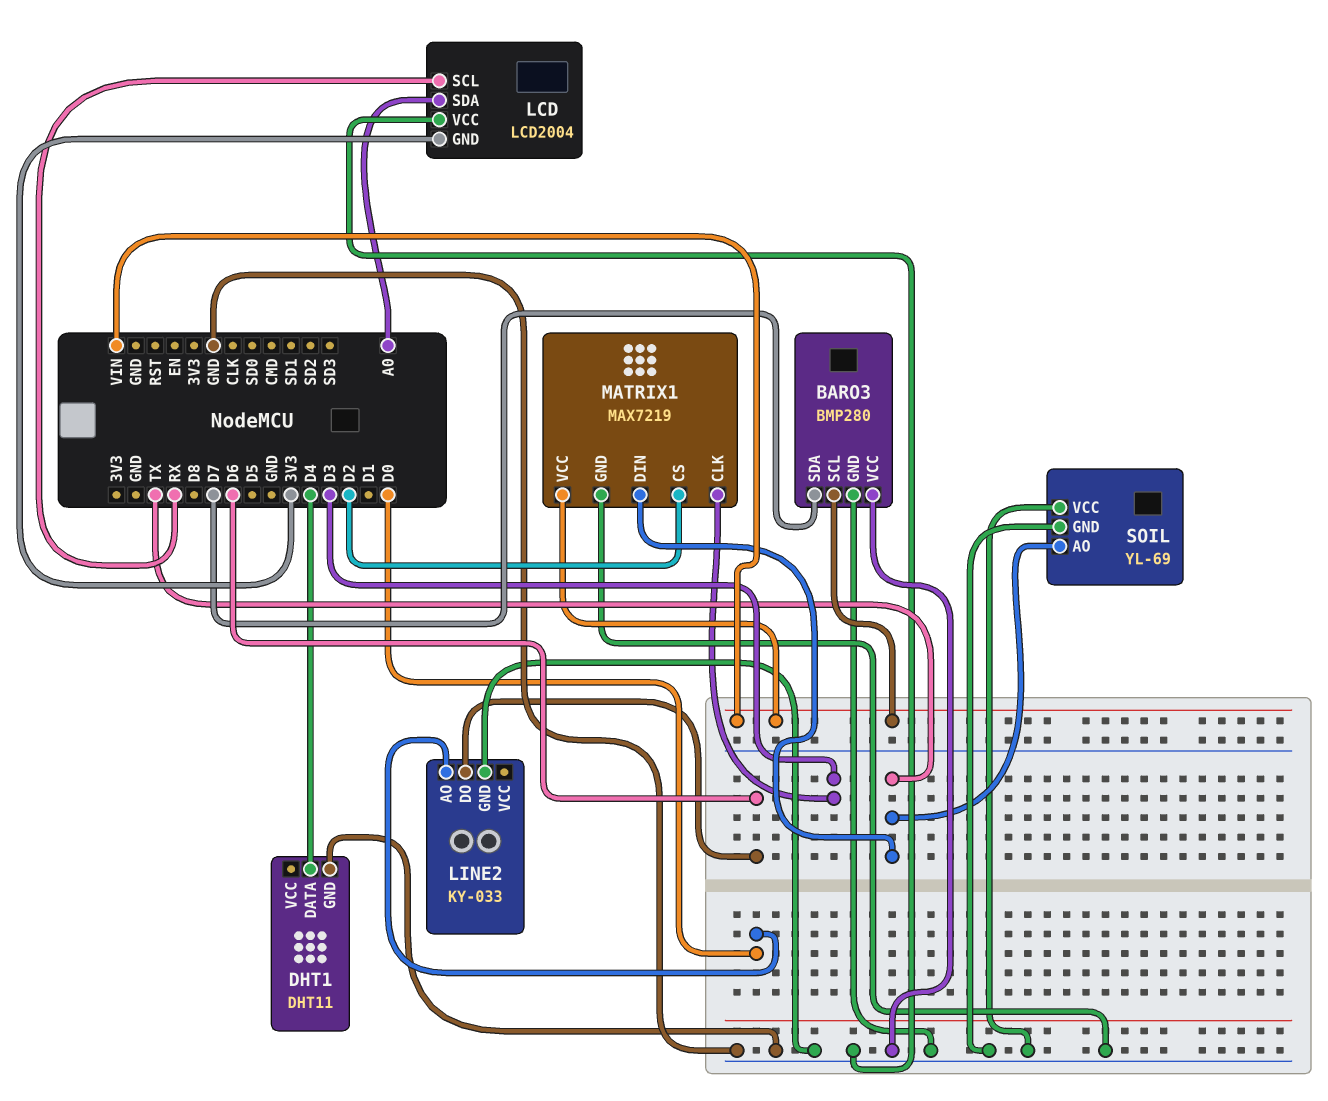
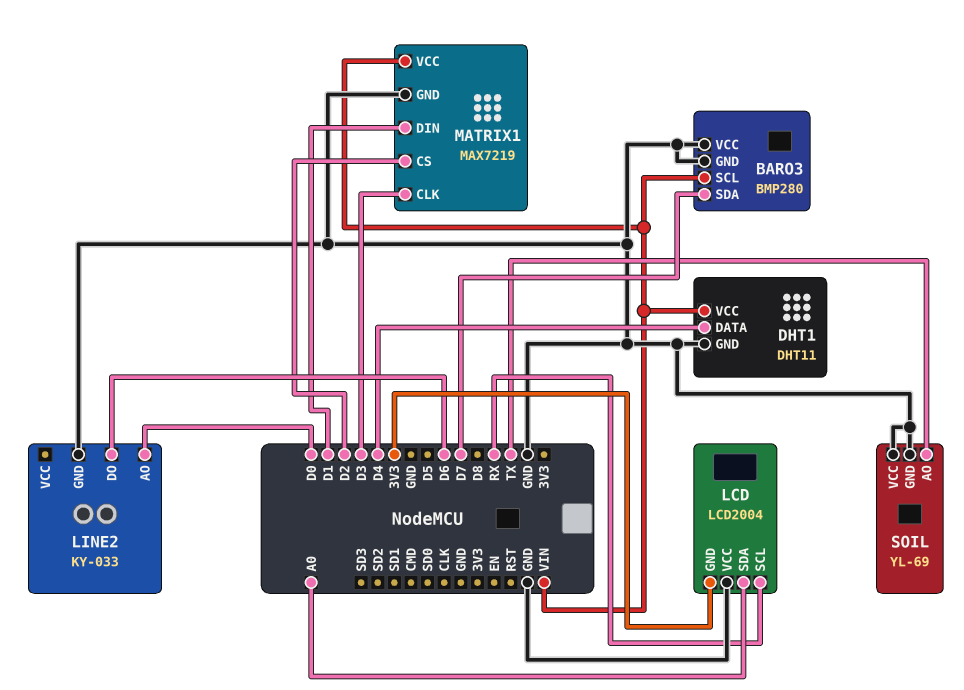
DHT1 pin VCC: none -> VIN
MATRIX1 pin DIN: TX -> D1

